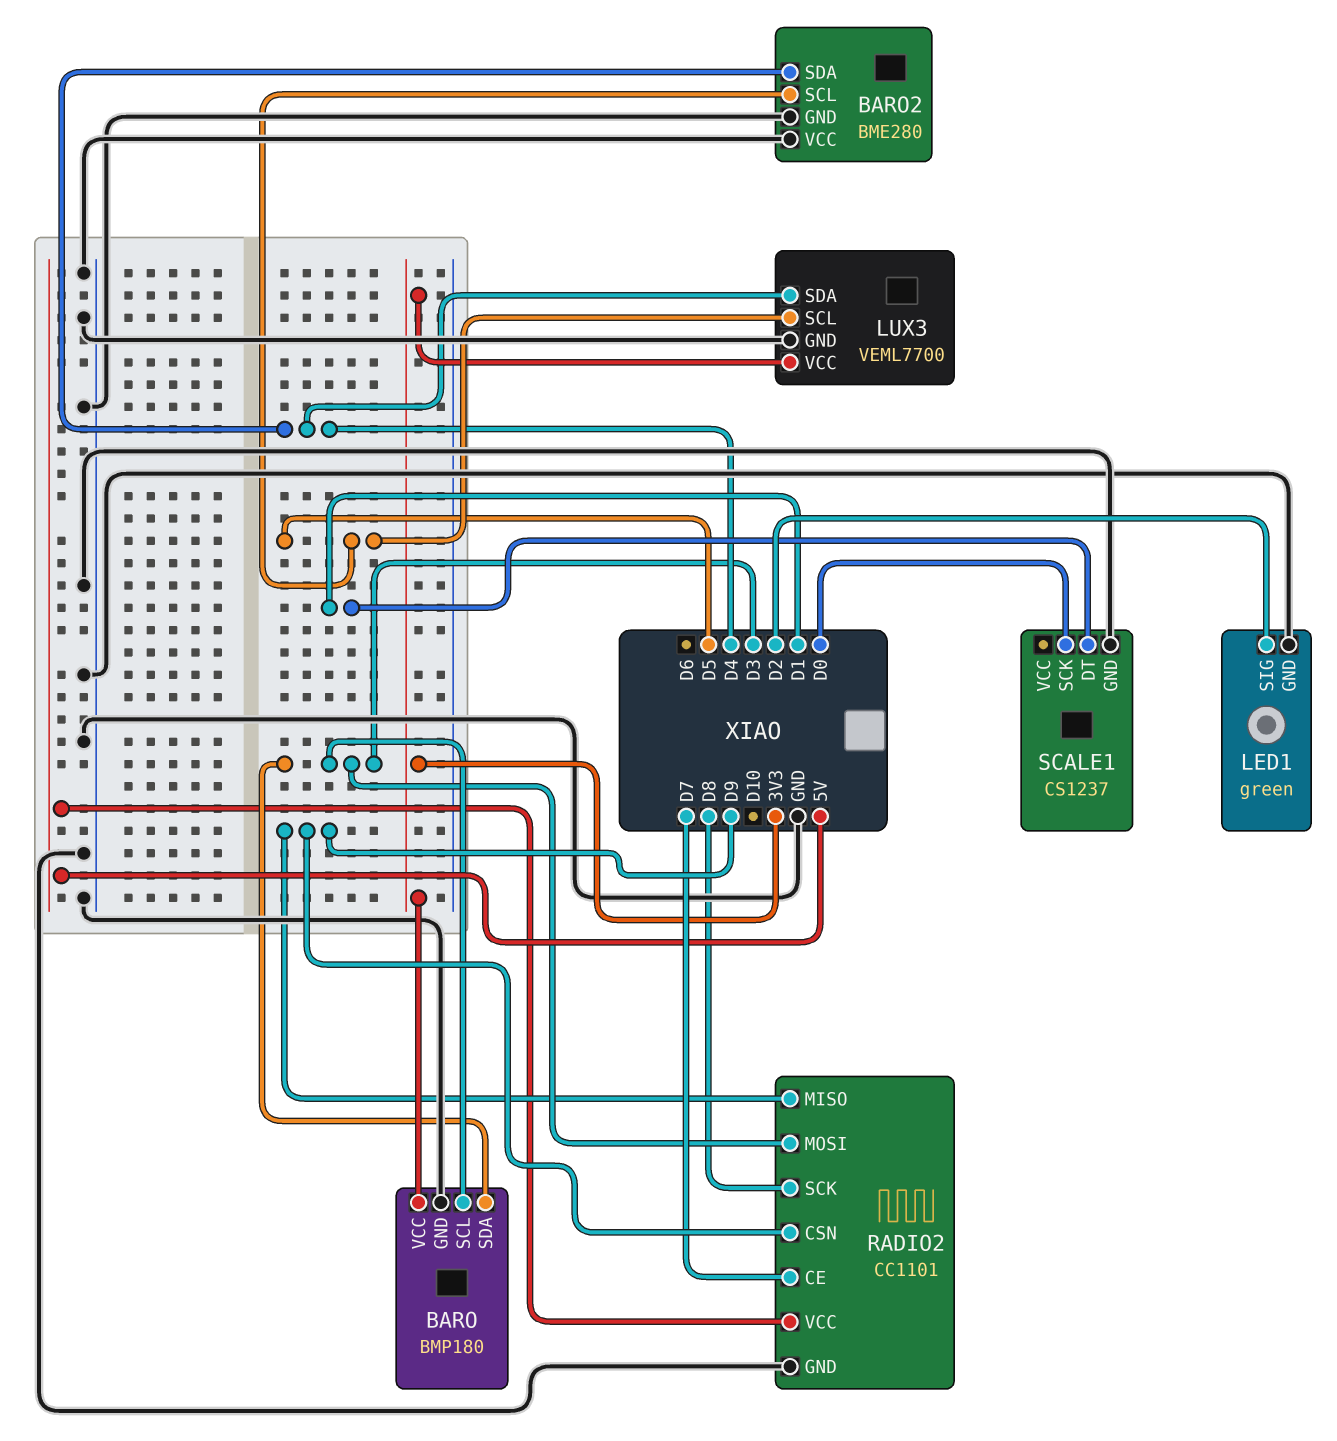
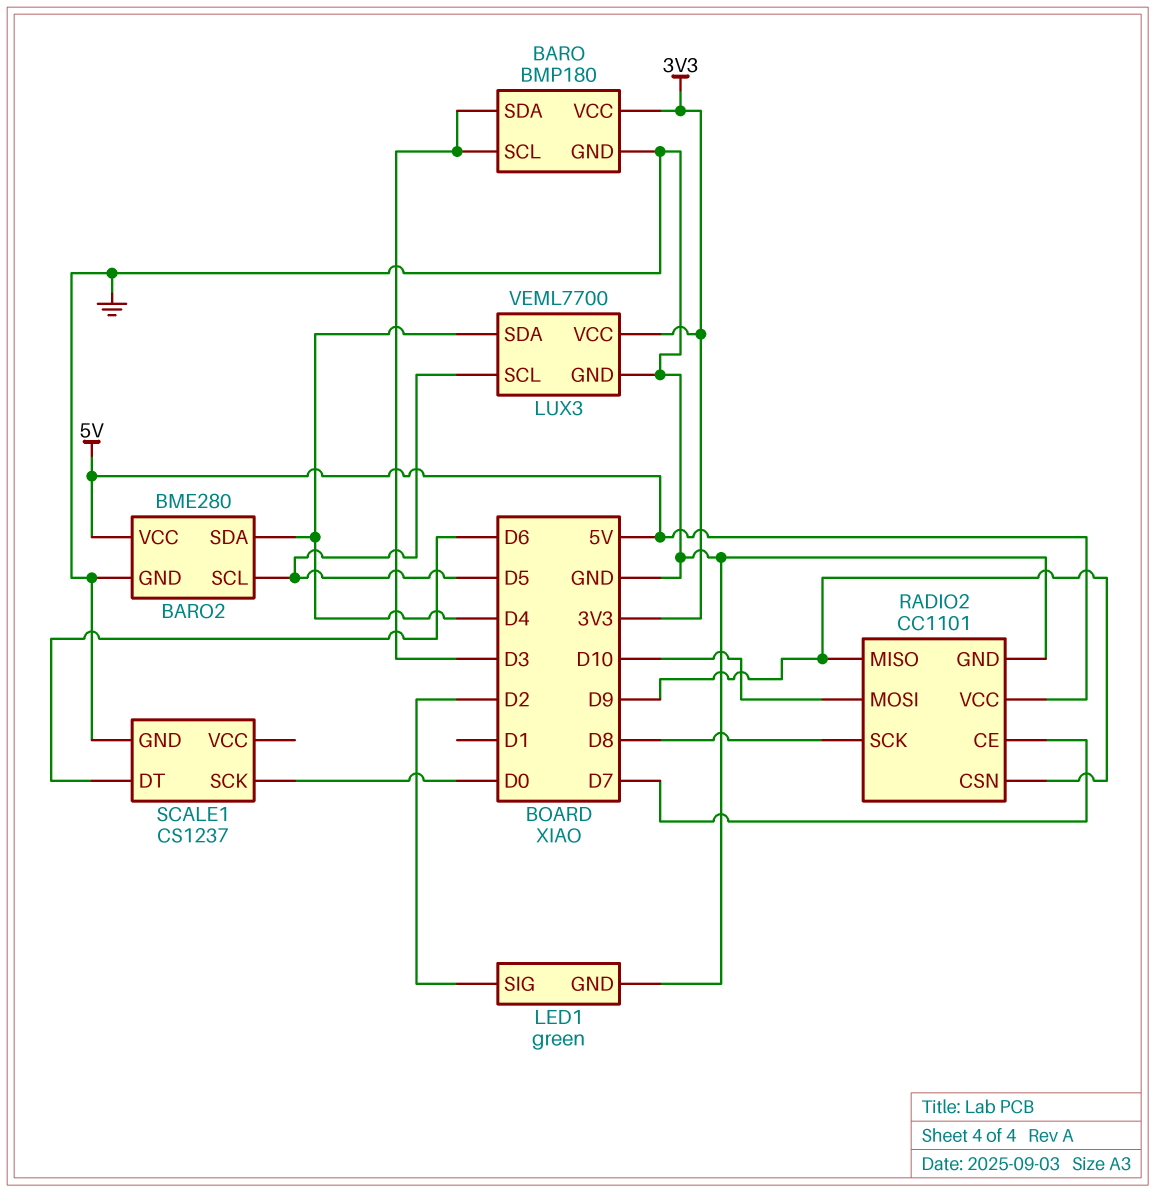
BARO2 pin VCC: GND -> 5V
RADIO2 pin MOSI: D3 -> D10
SCALE1 pin DT: D1 -> D6

